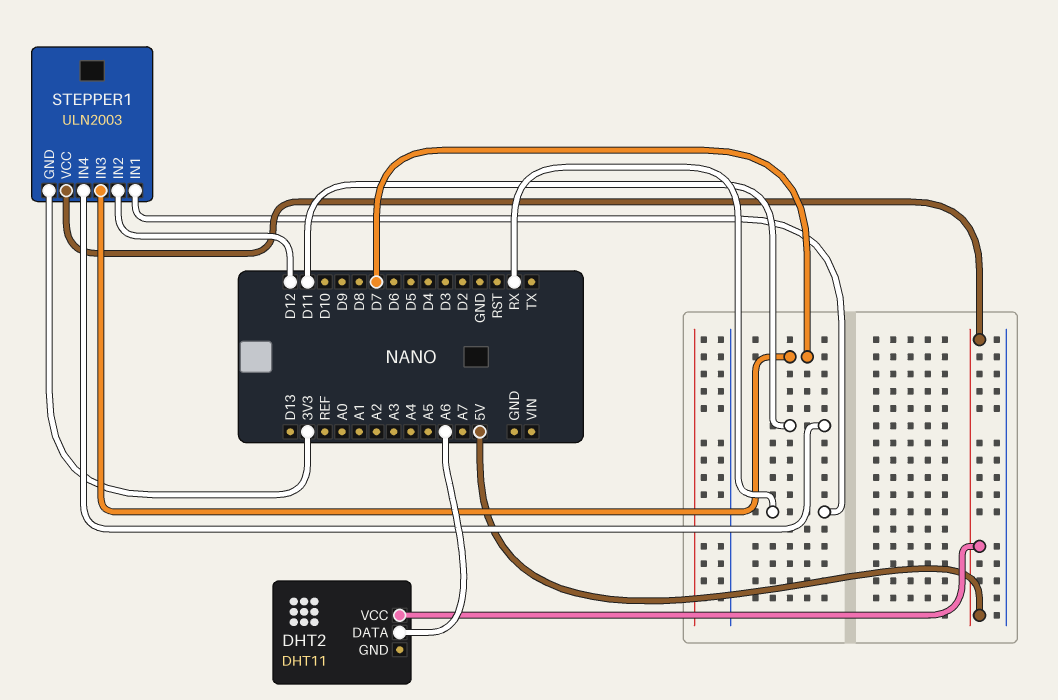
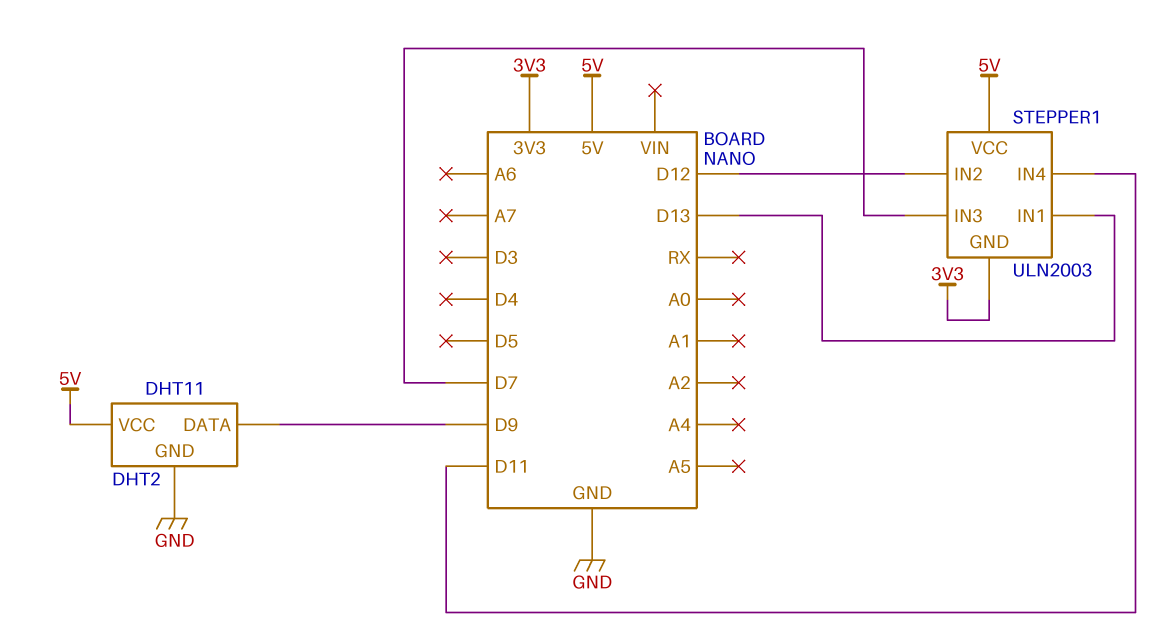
DHT2 pin DATA: A6 -> D9
DHT2 pin GND: none -> GND
STEPPER1 pin IN1: RX -> D13

